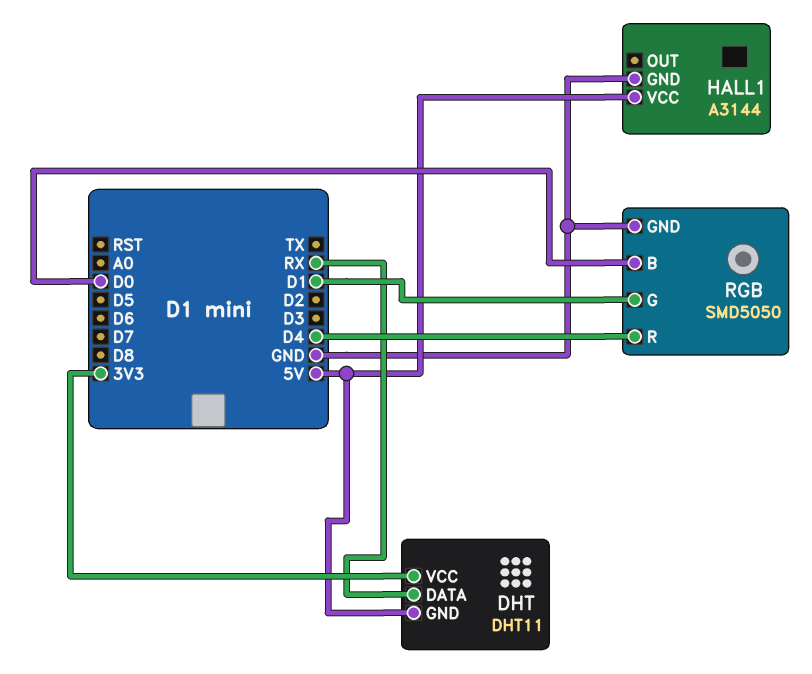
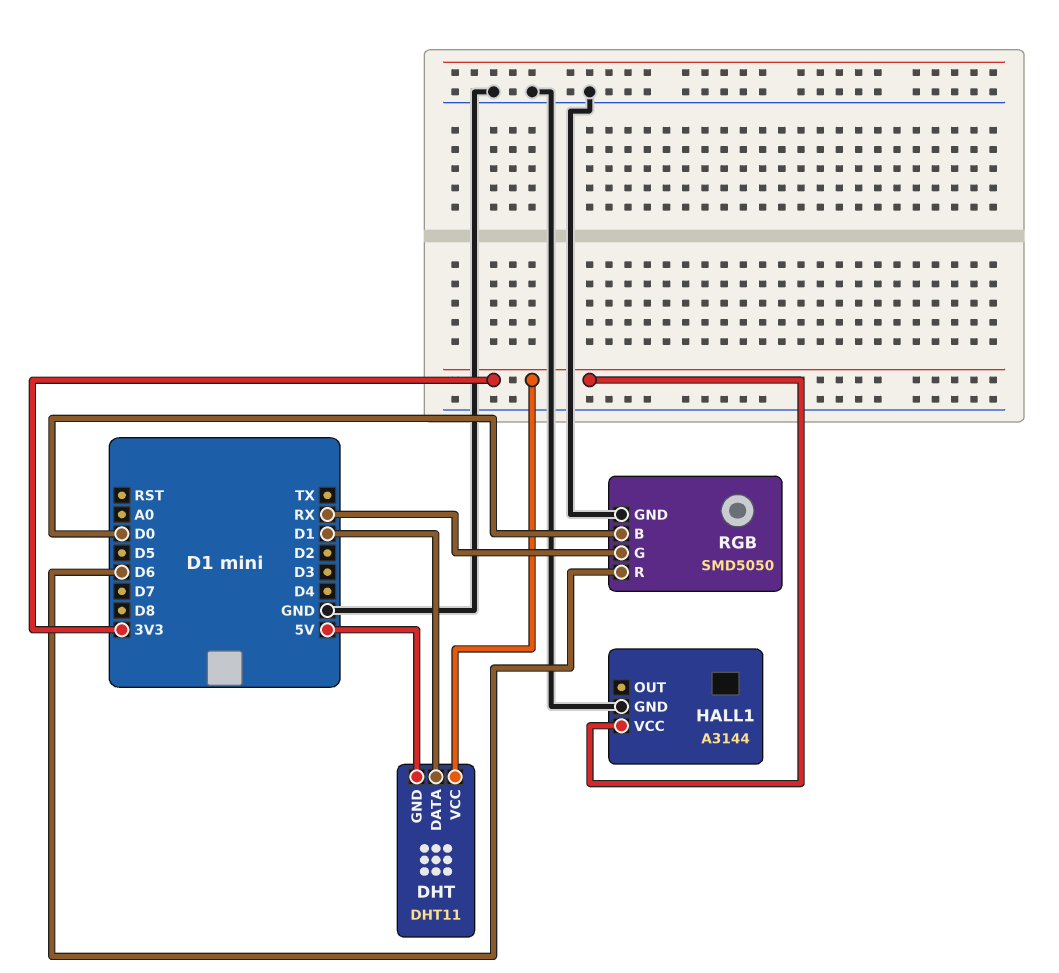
DHT pin DATA: RX -> D1
HALL1 pin VCC: 5V -> 3V3
RGB pin G: D1 -> RX
RGB pin R: D4 -> D6

